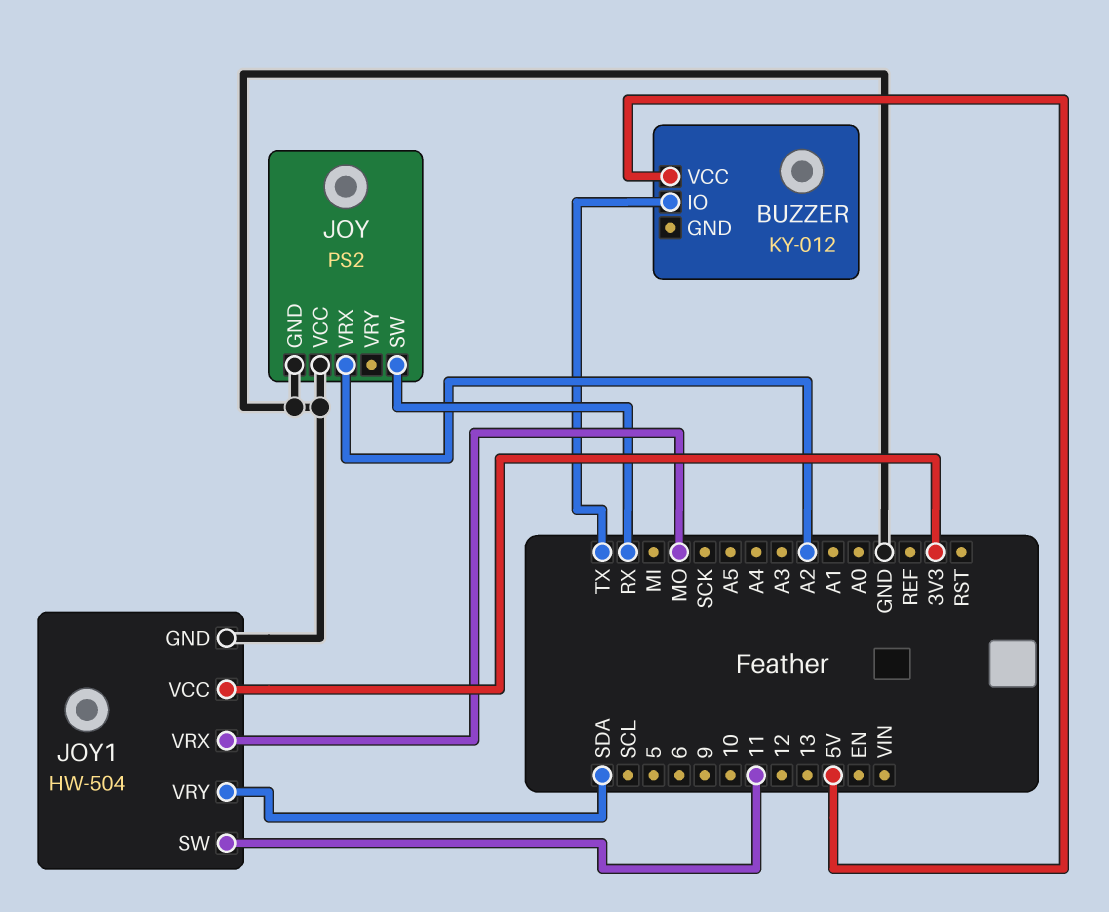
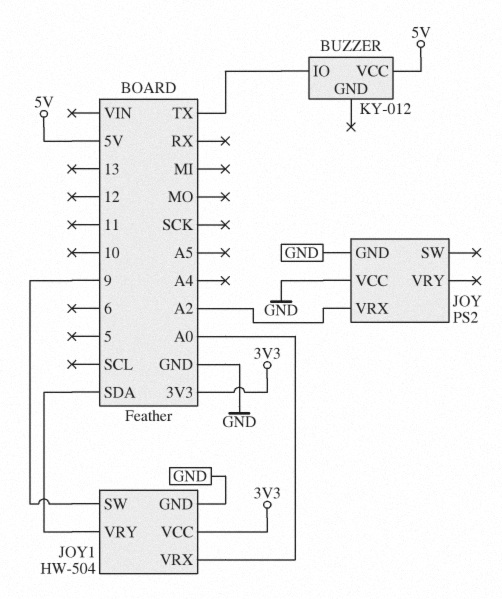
JOY pin SW: RX -> none
JOY1 pin SW: 11 -> 9
JOY1 pin VRX: MO -> A0

